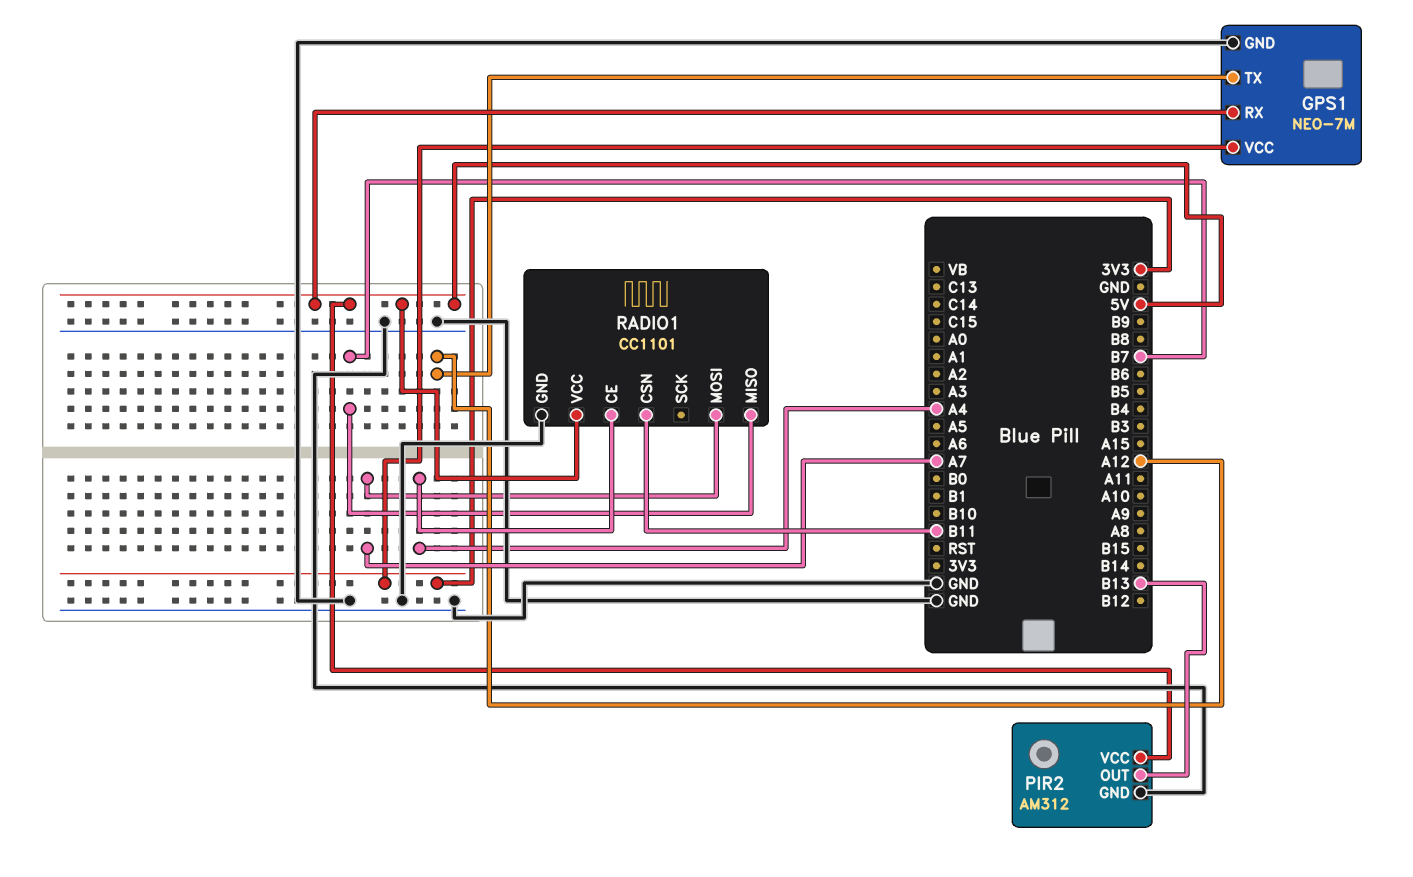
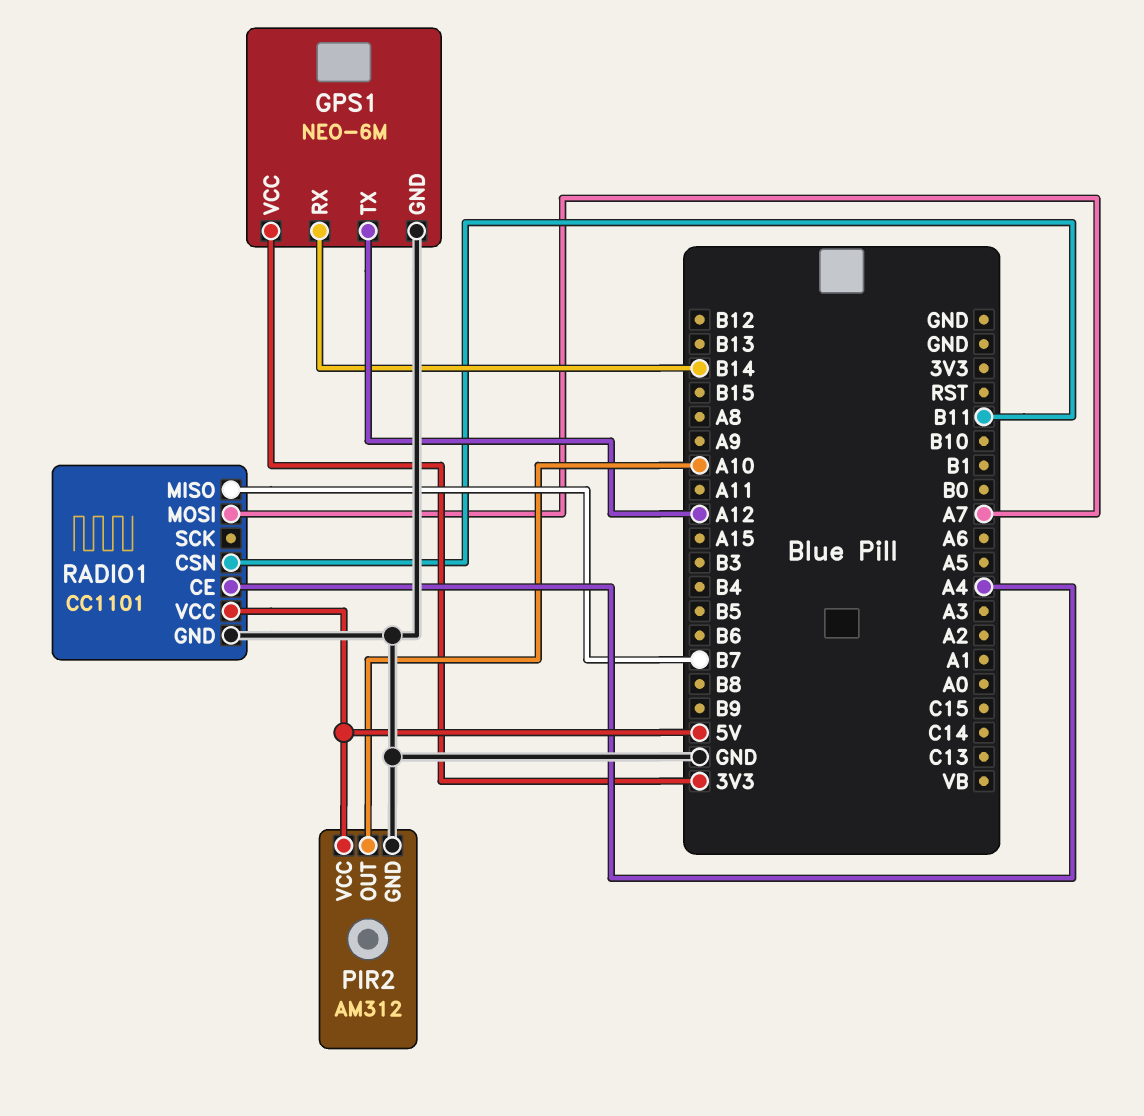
GPS1: NEO-7M -> NEO-6M
GPS1 pin RX: 5V -> B14
PIR2 pin OUT: B13 -> A10

